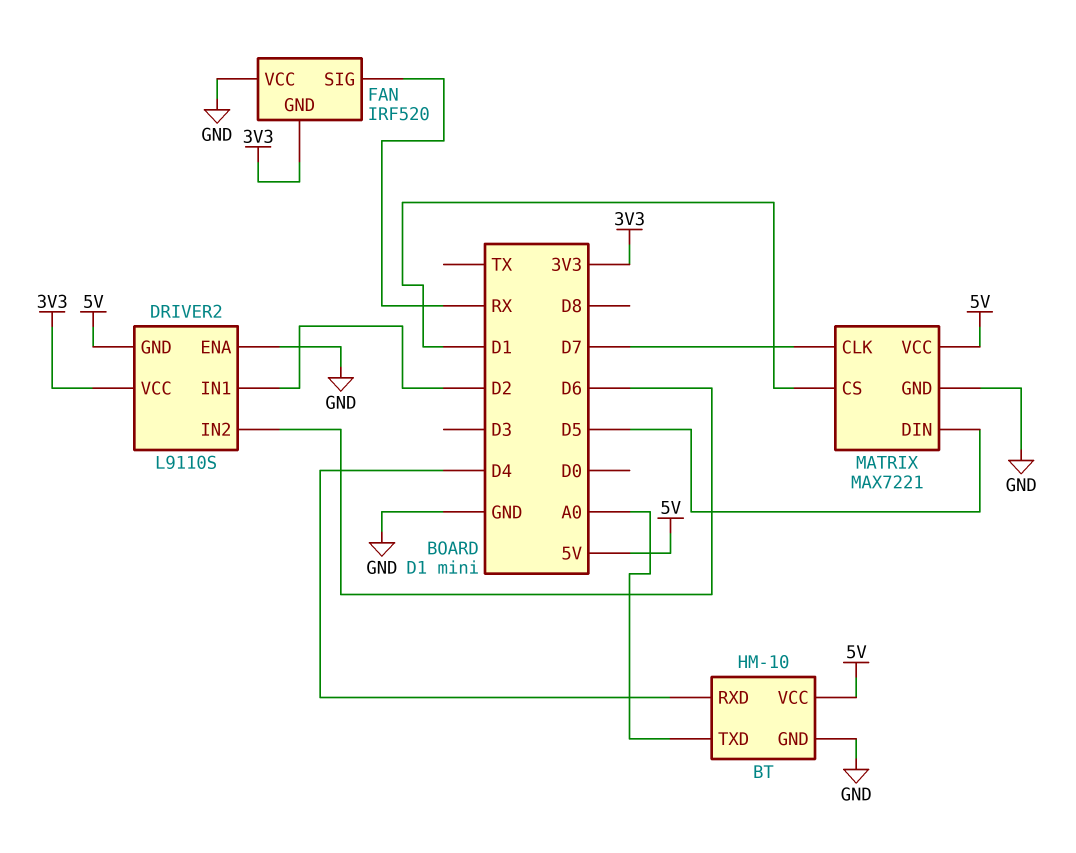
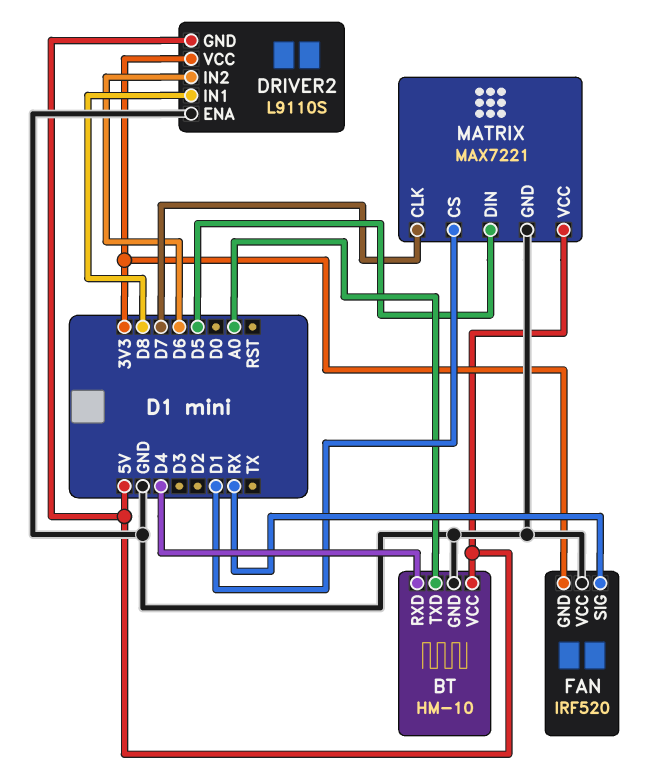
DRIVER2 pin IN1: D2 -> D8

